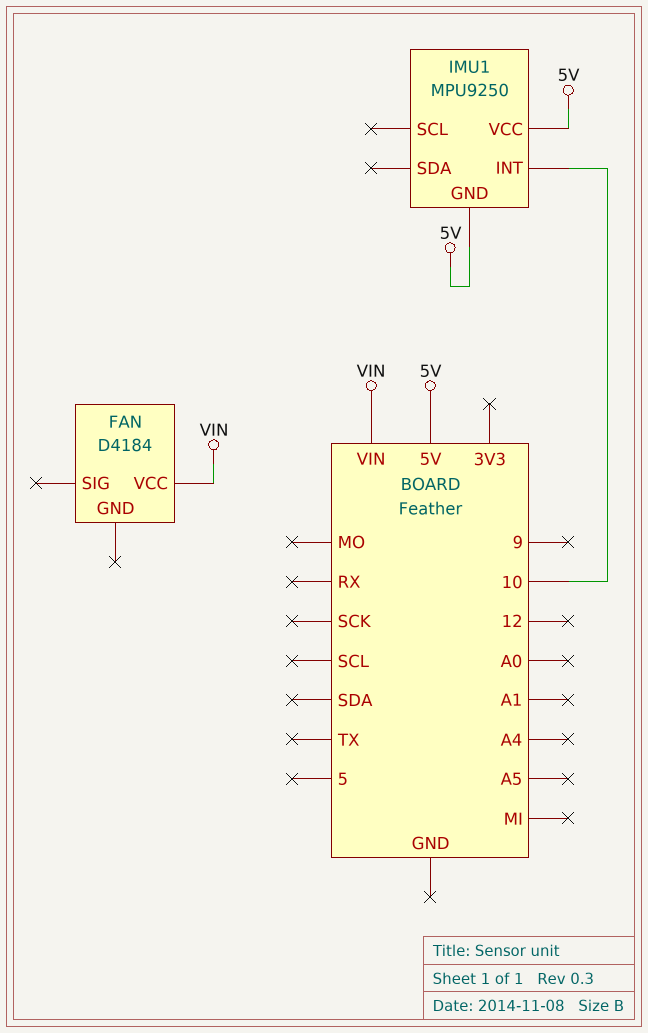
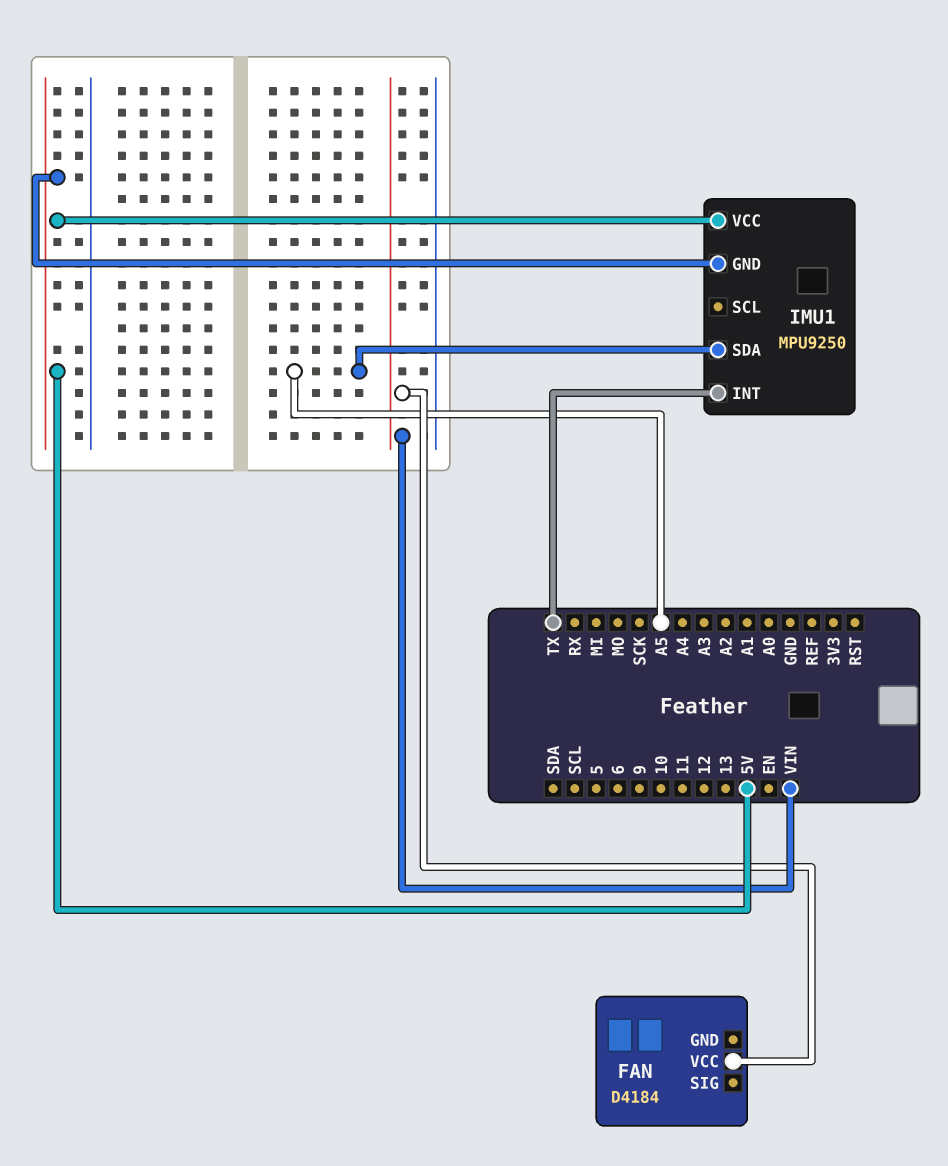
IMU1 pin INT: 10 -> TX
IMU1 pin SDA: none -> A5

